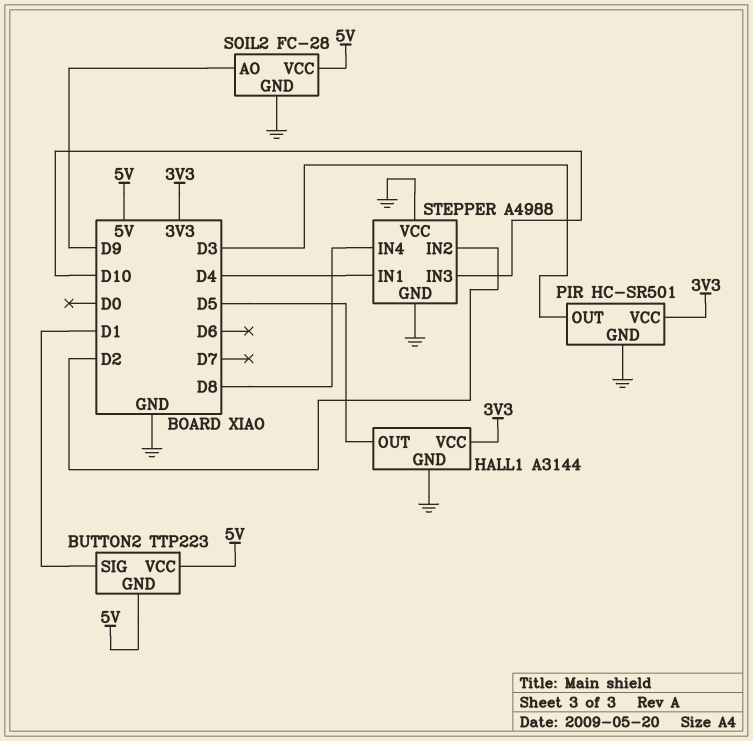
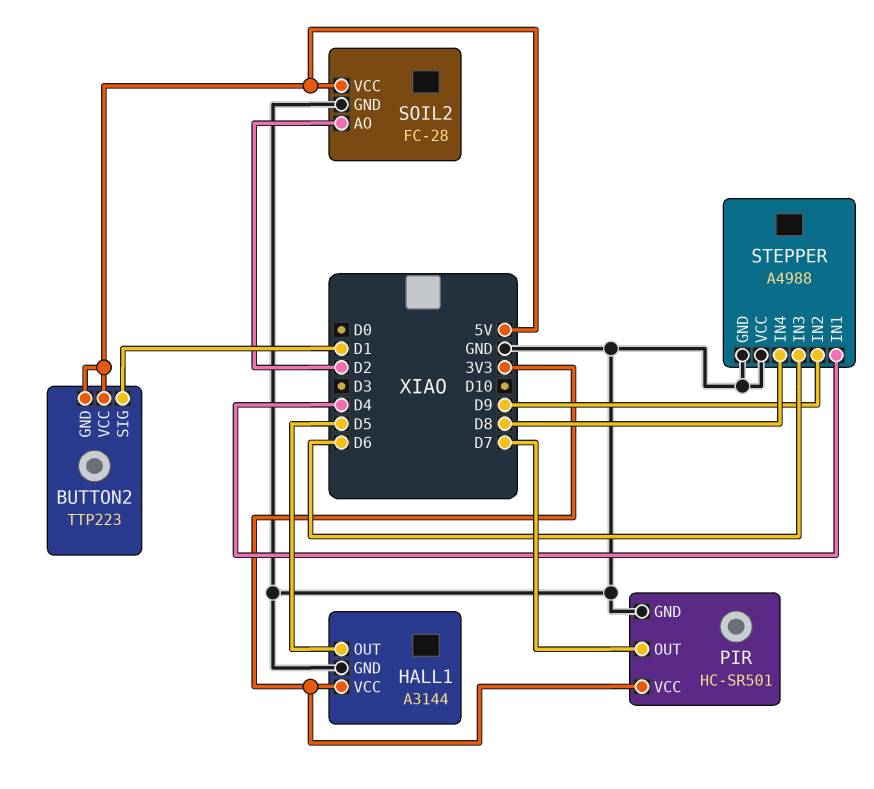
PIR pin OUT: D3 -> D7
SOIL2 pin AO: D9 -> D2
STEPPER pin IN2: D2 -> D9
STEPPER pin IN3: D10 -> D6

